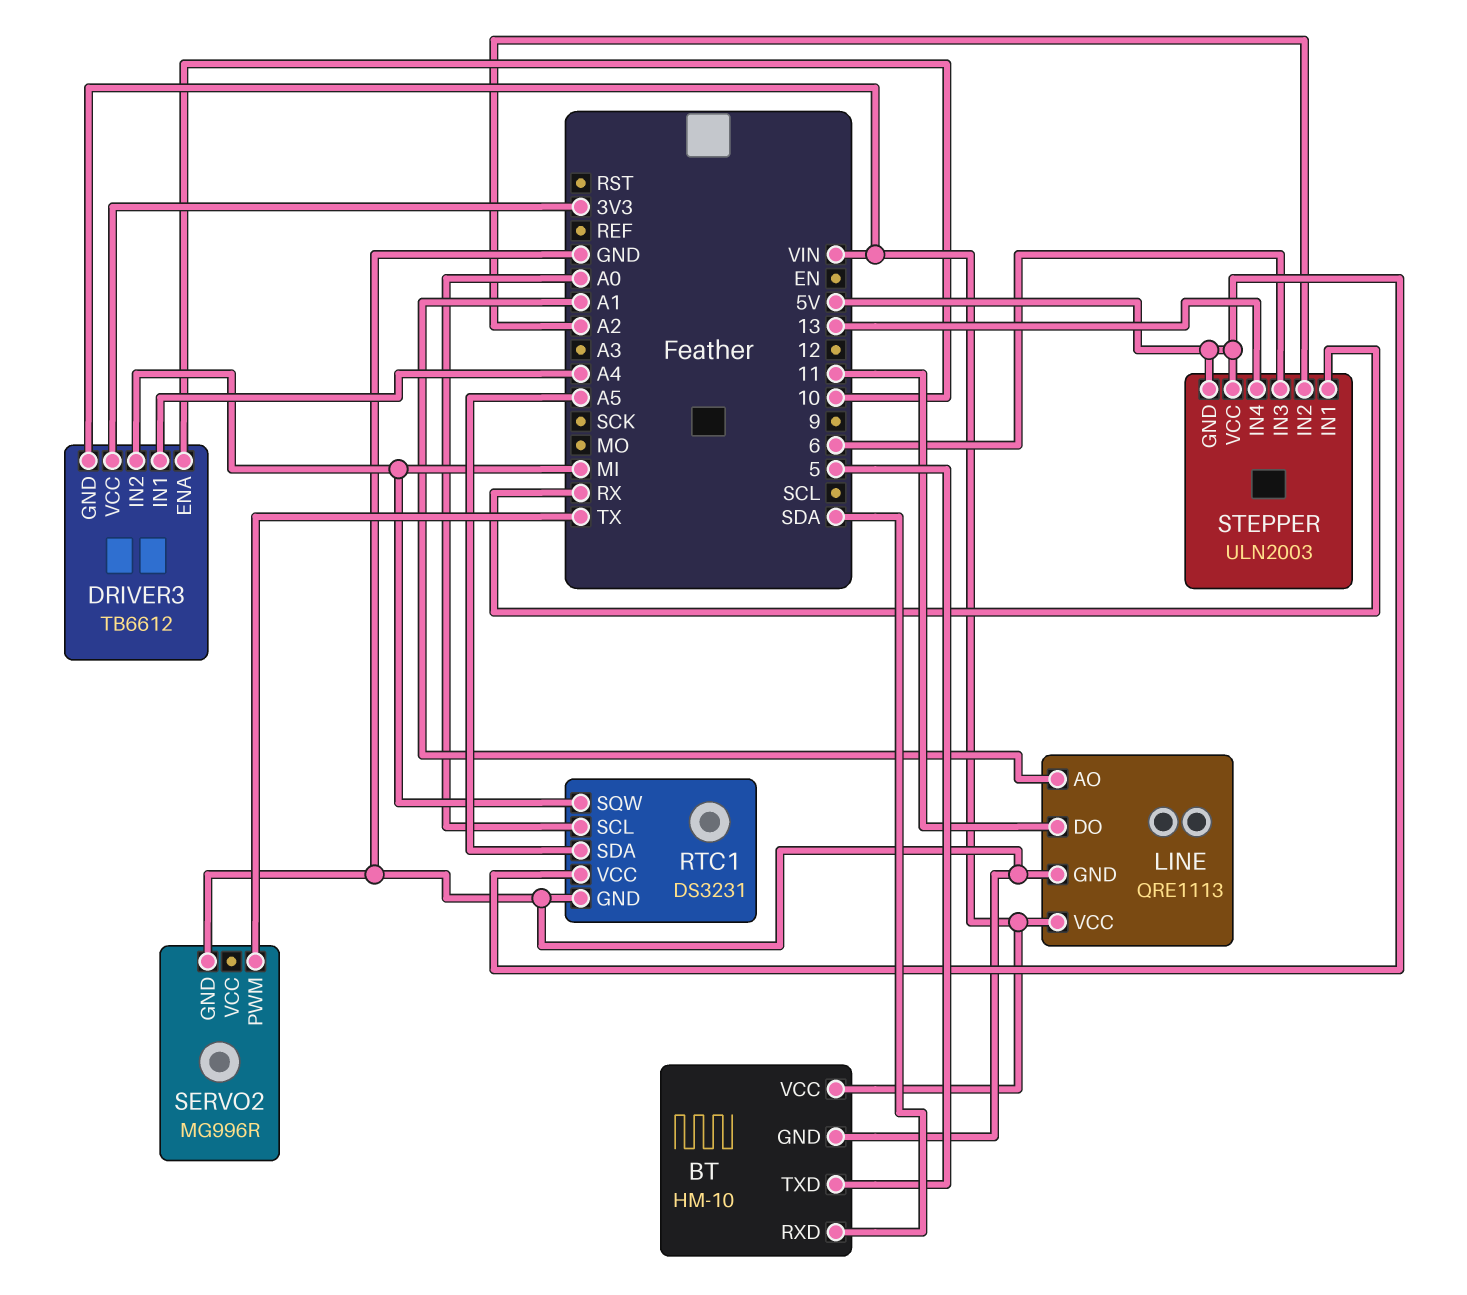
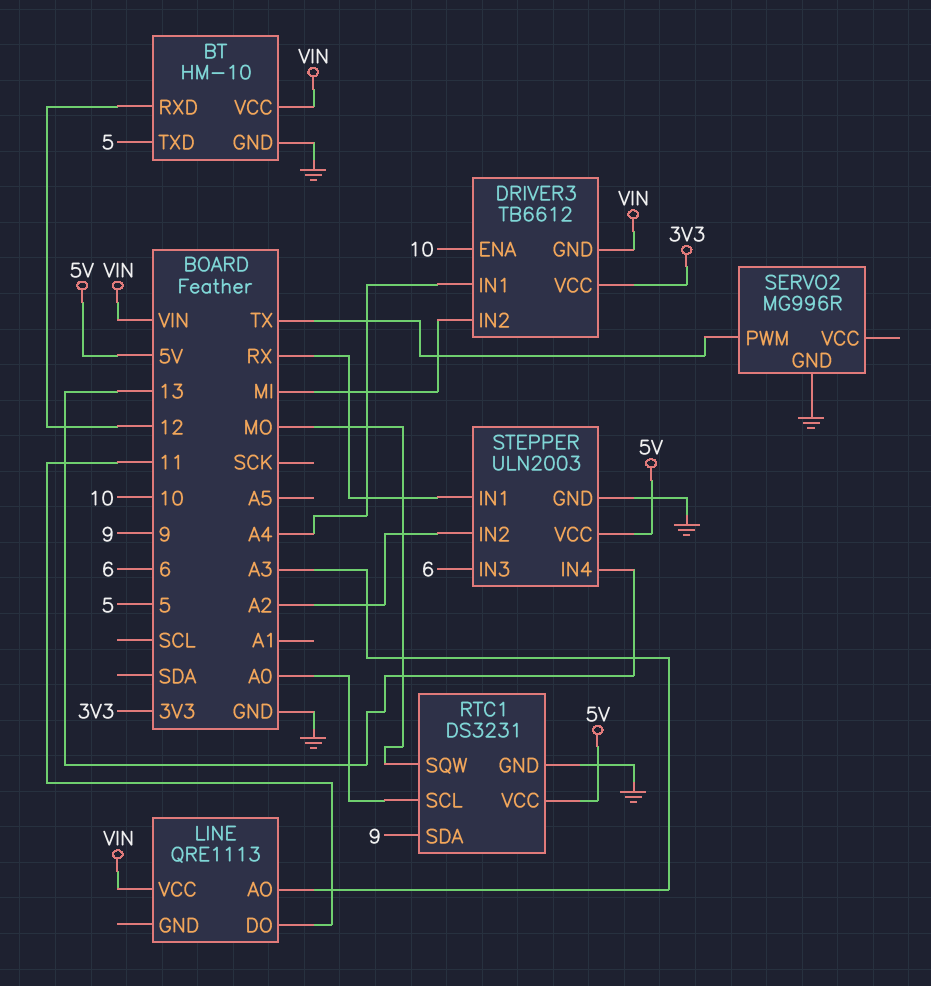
BT pin RXD: SDA -> 12
LINE pin AO: A1 -> A3
LINE pin GND: GND -> none
RTC1 pin SDA: A5 -> 9
RTC1 pin SQW: MI -> MO
STEPPER pin GND: 5V -> GND

